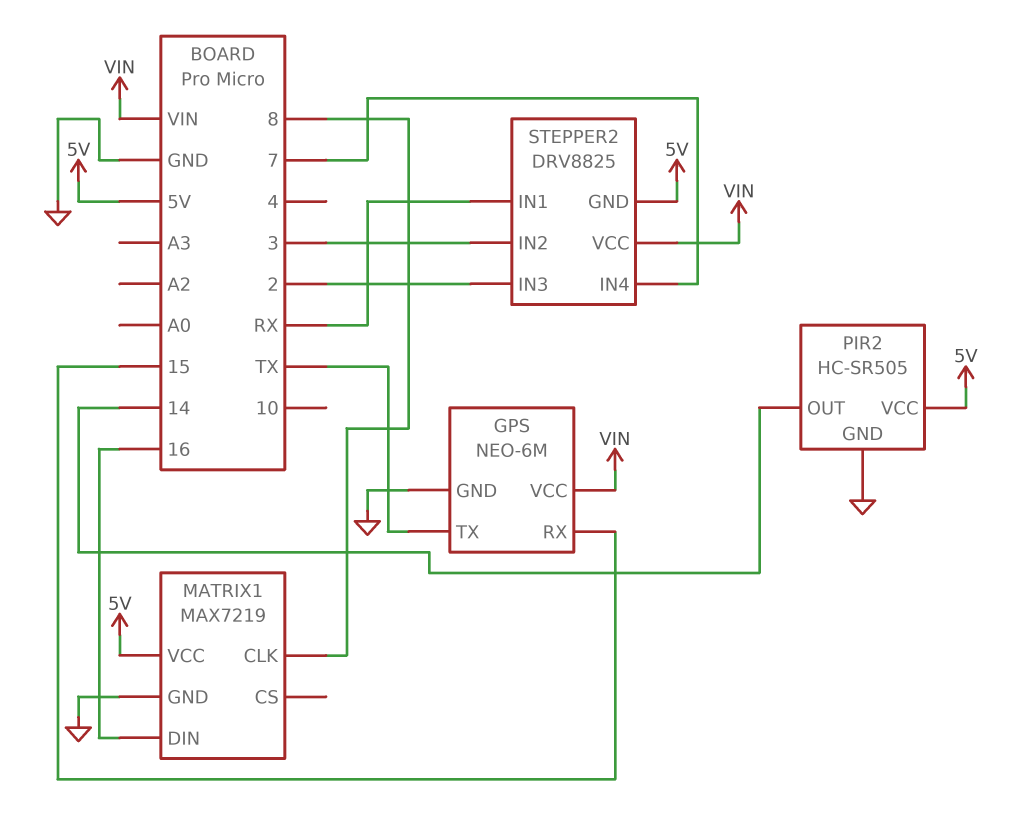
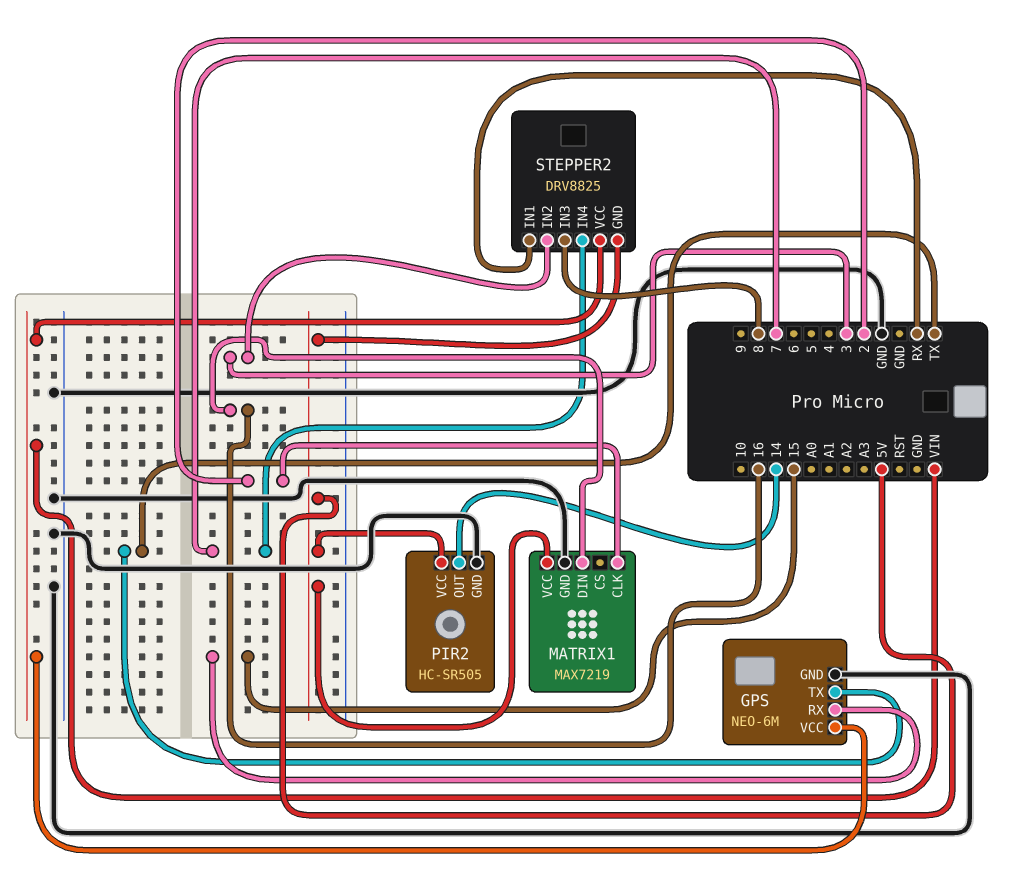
MATRIX1 pin CLK: 8 -> 2
STEPPER2 pin IN3: 2 -> 8

